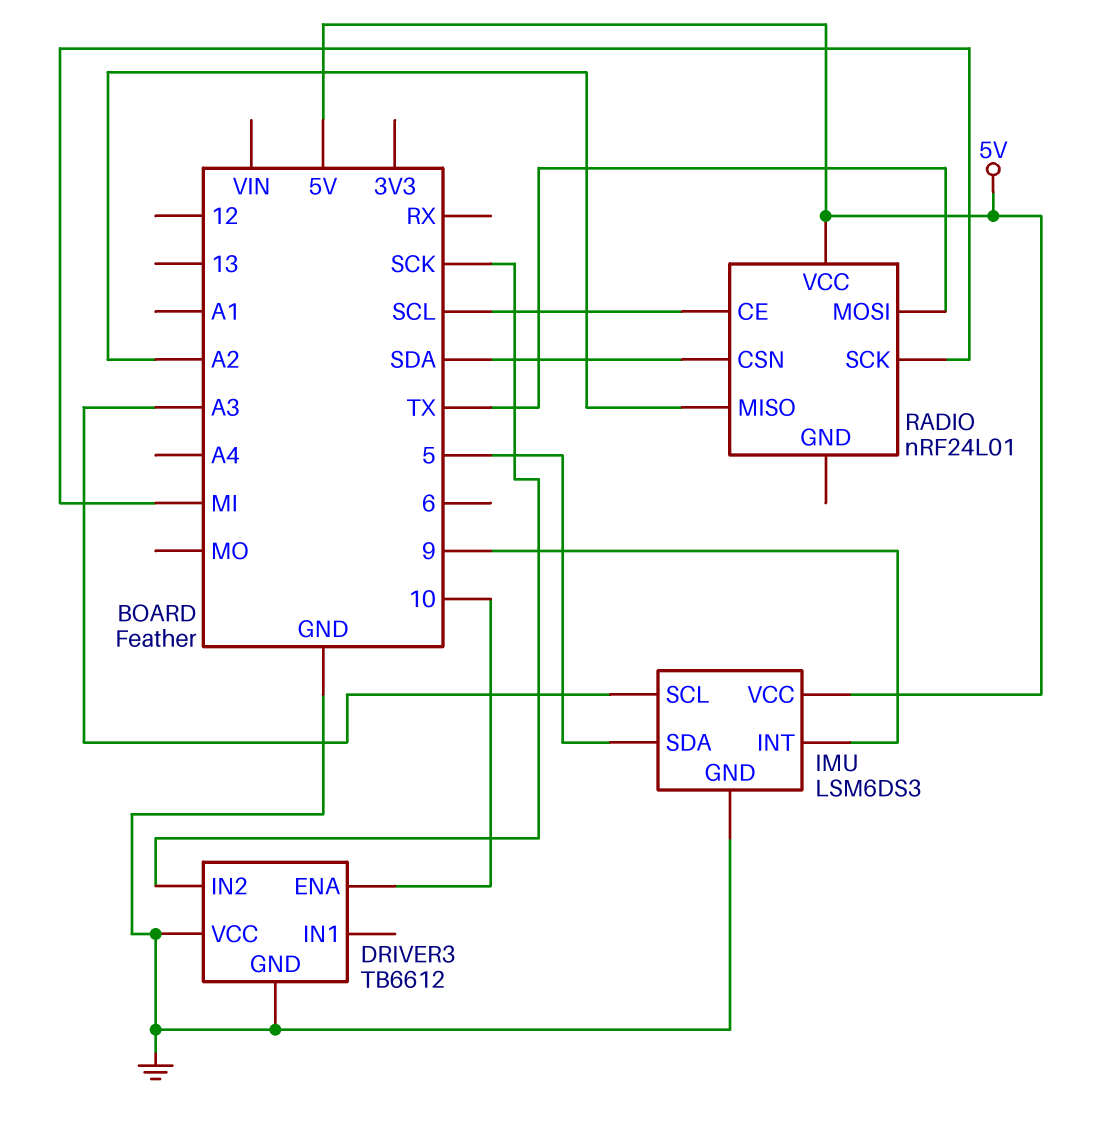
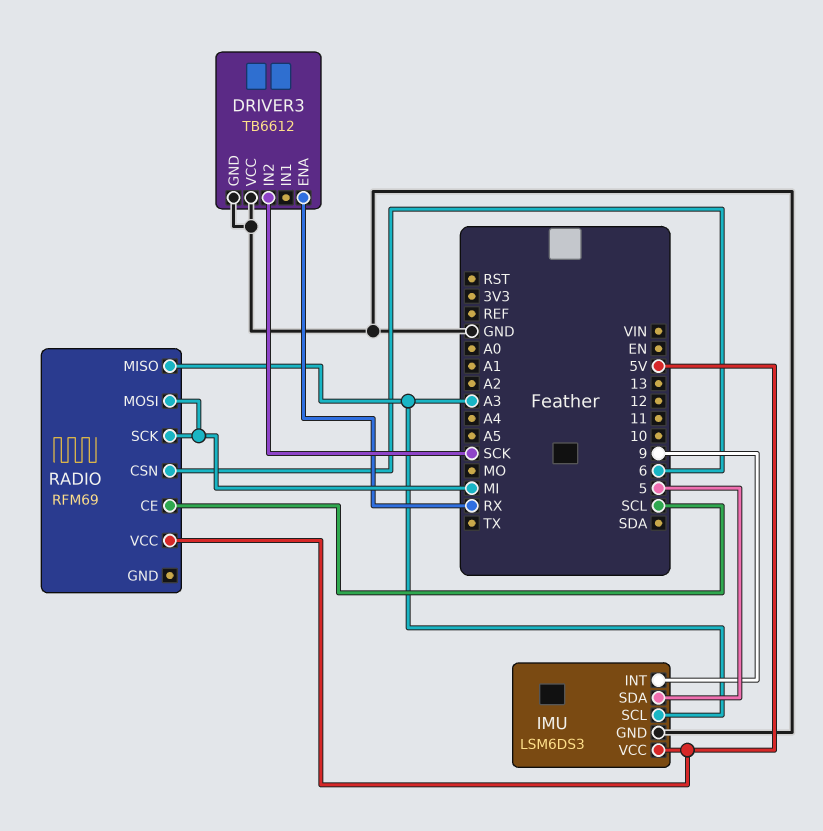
DRIVER3 pin ENA: 10 -> RX
RADIO: nRF24L01 -> RFM69
RADIO pin CSN: SDA -> 6
RADIO pin MISO: A2 -> A3
RADIO pin MOSI: TX -> MI

